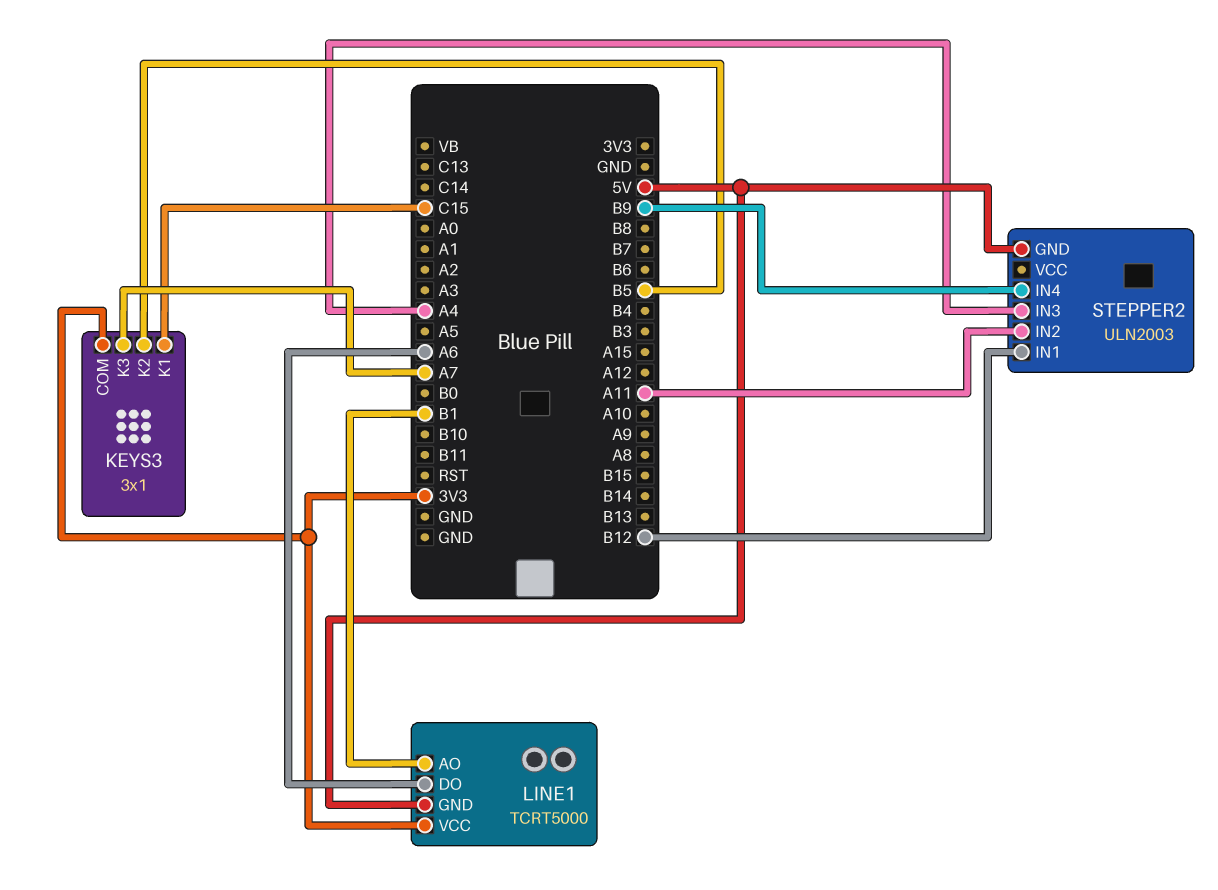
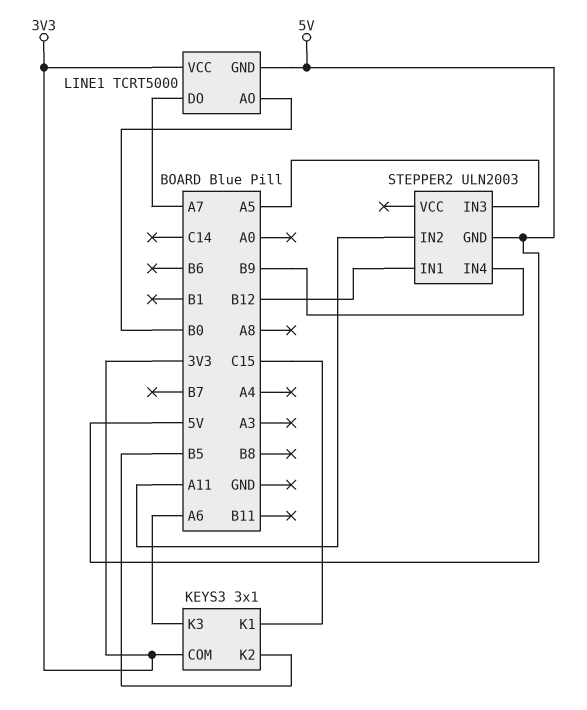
KEYS3 pin K3: A7 -> A6
LINE1 pin AO: B1 -> B0
LINE1 pin DO: A6 -> A7
STEPPER2 pin IN3: A4 -> A5

